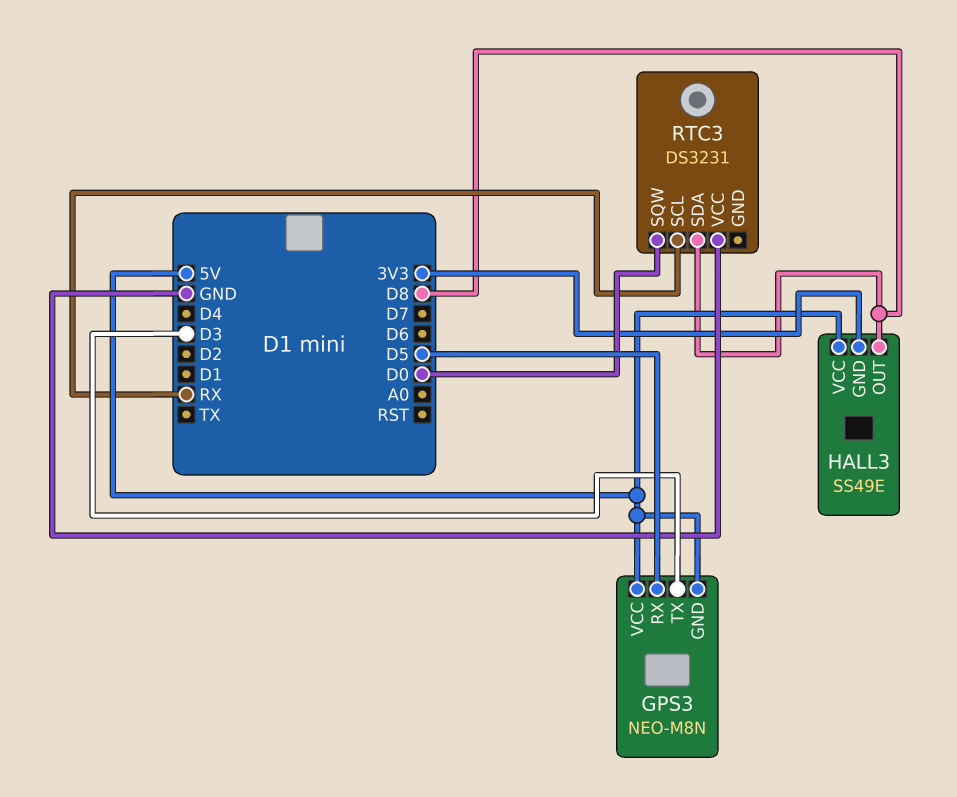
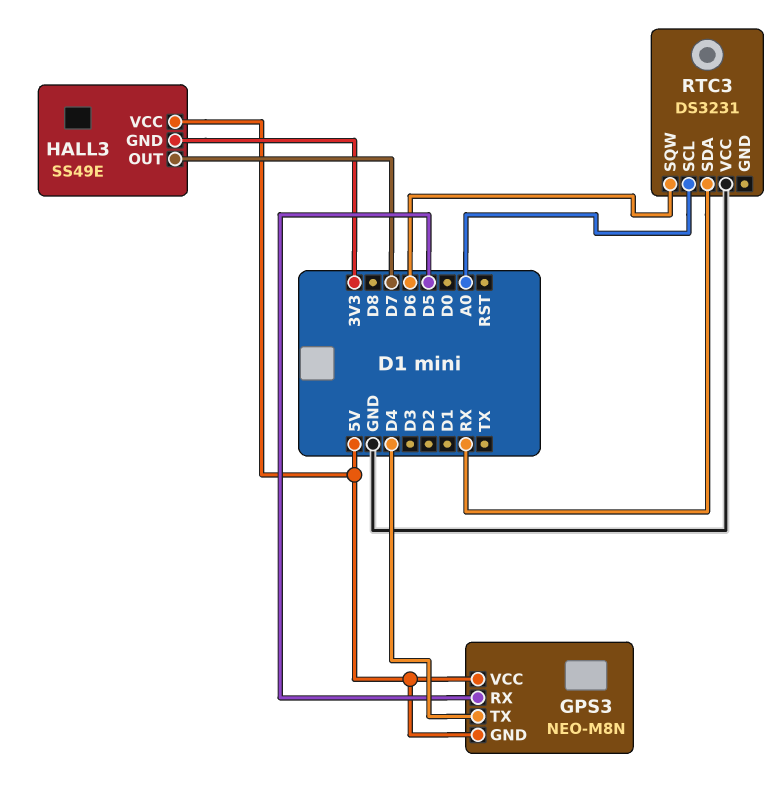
GPS3 pin TX: D3 -> D4
HALL3 pin OUT: D8 -> D7
RTC3 pin SCL: RX -> A0
RTC3 pin SDA: D8 -> RX
RTC3 pin SQW: D0 -> D6

